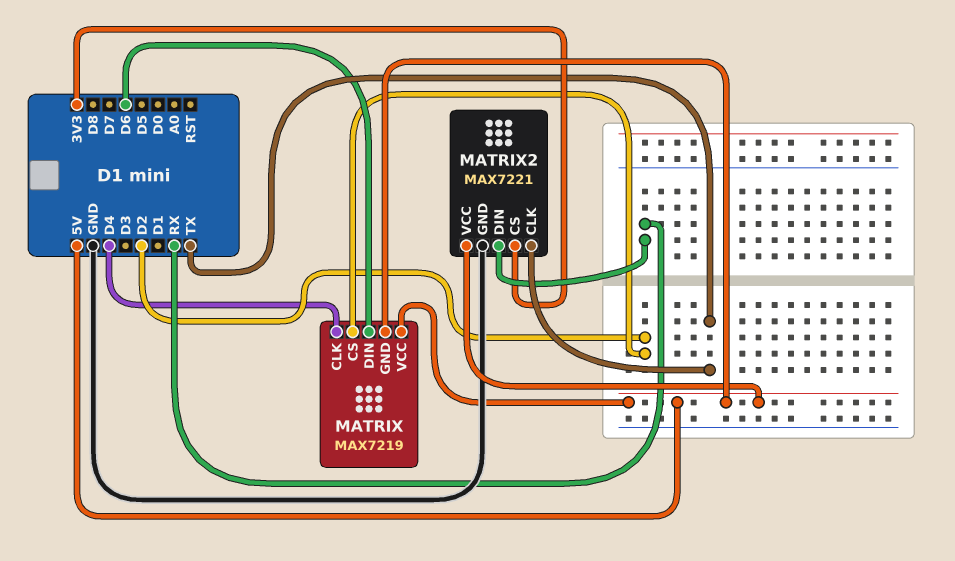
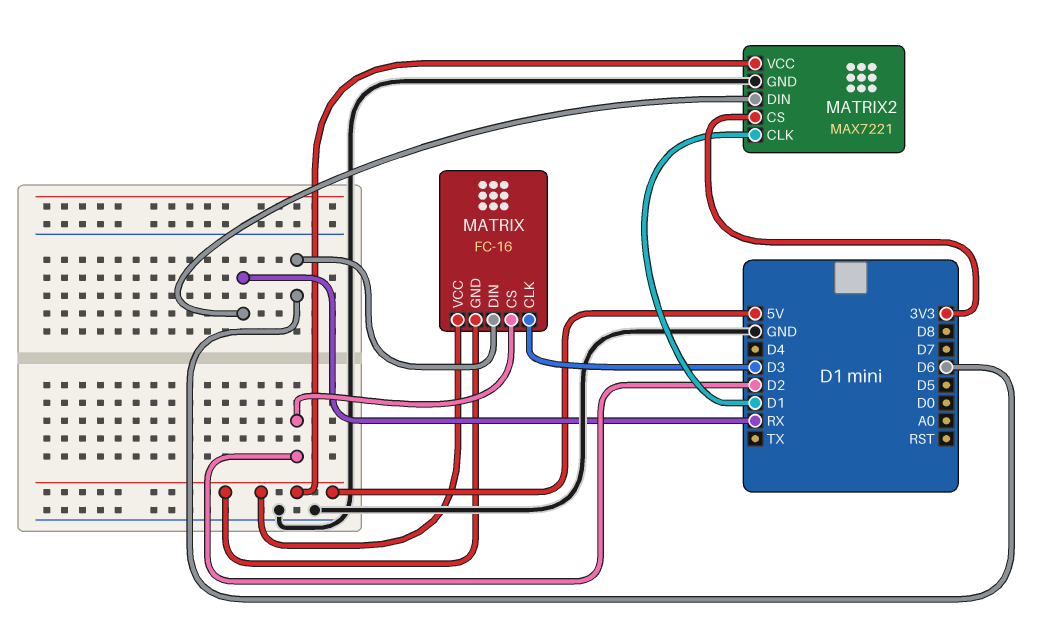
MATRIX: MAX7219 -> FC-16
MATRIX pin CLK: D4 -> D3
MATRIX2 pin CLK: TX -> D1

